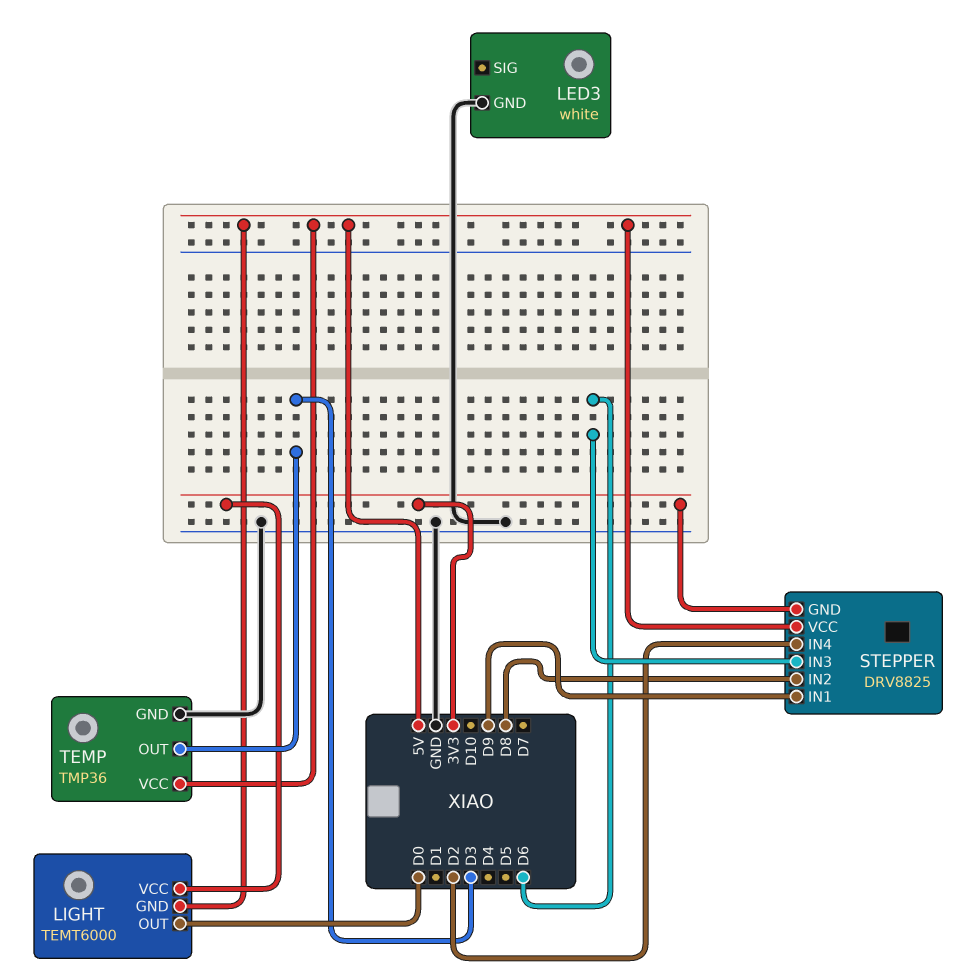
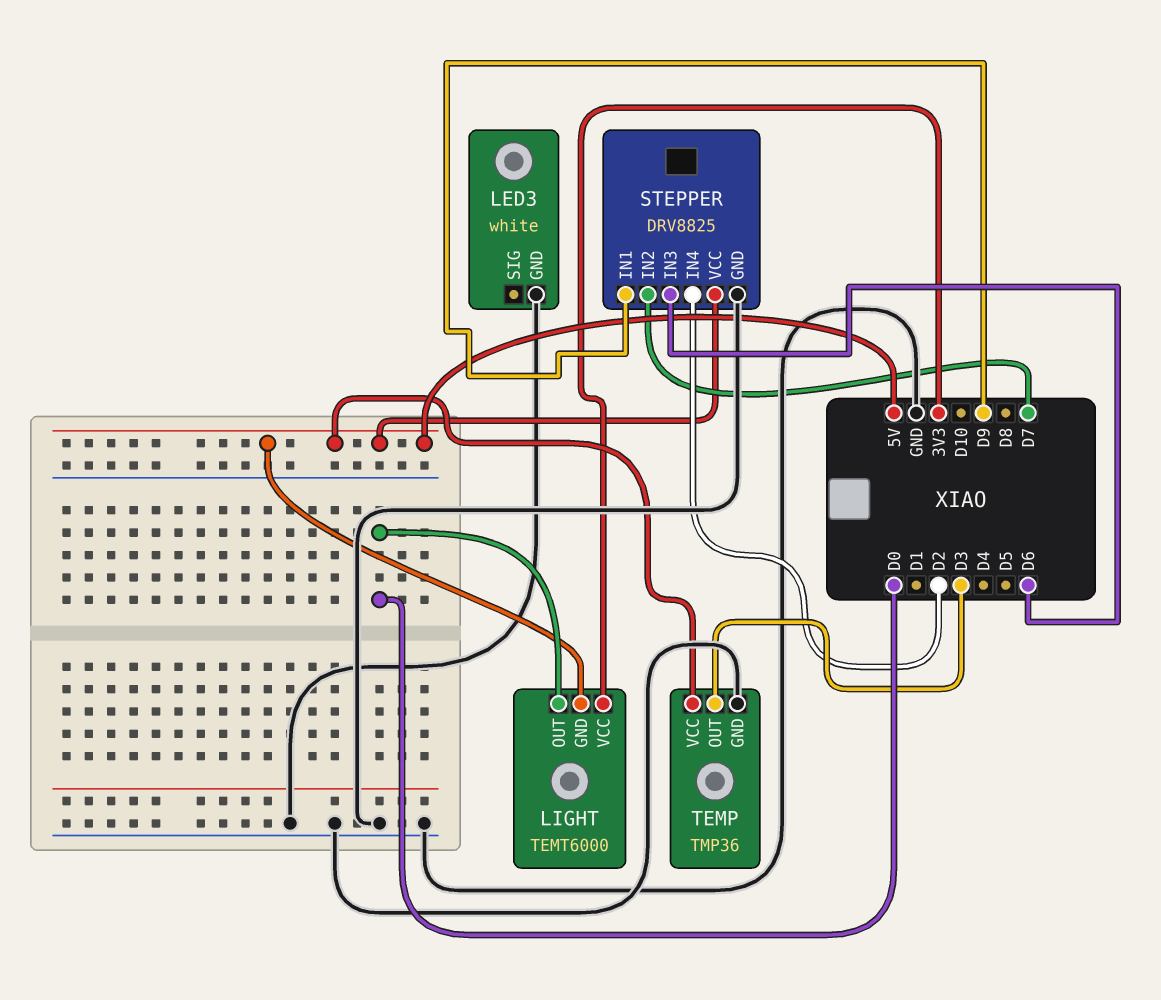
STEPPER pin GND: 3V3 -> GND
STEPPER pin IN2: D8 -> D7

